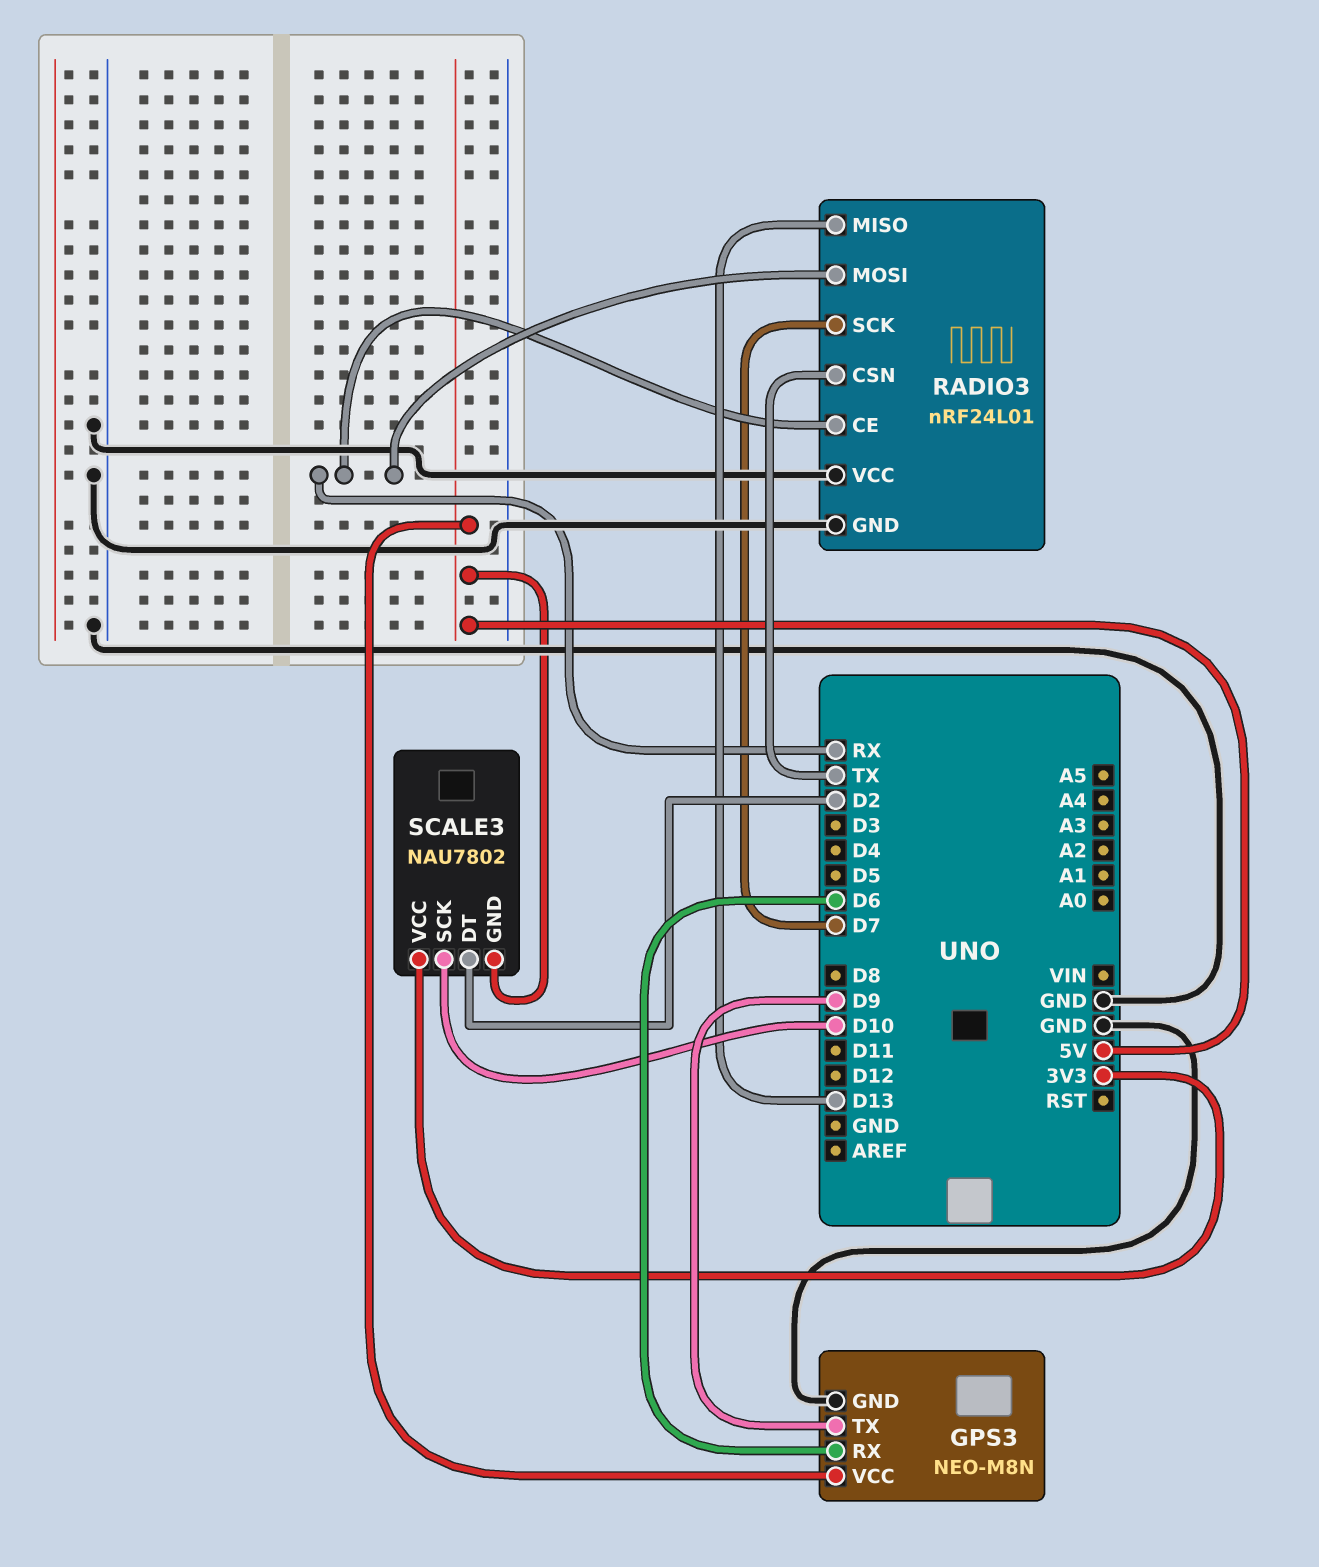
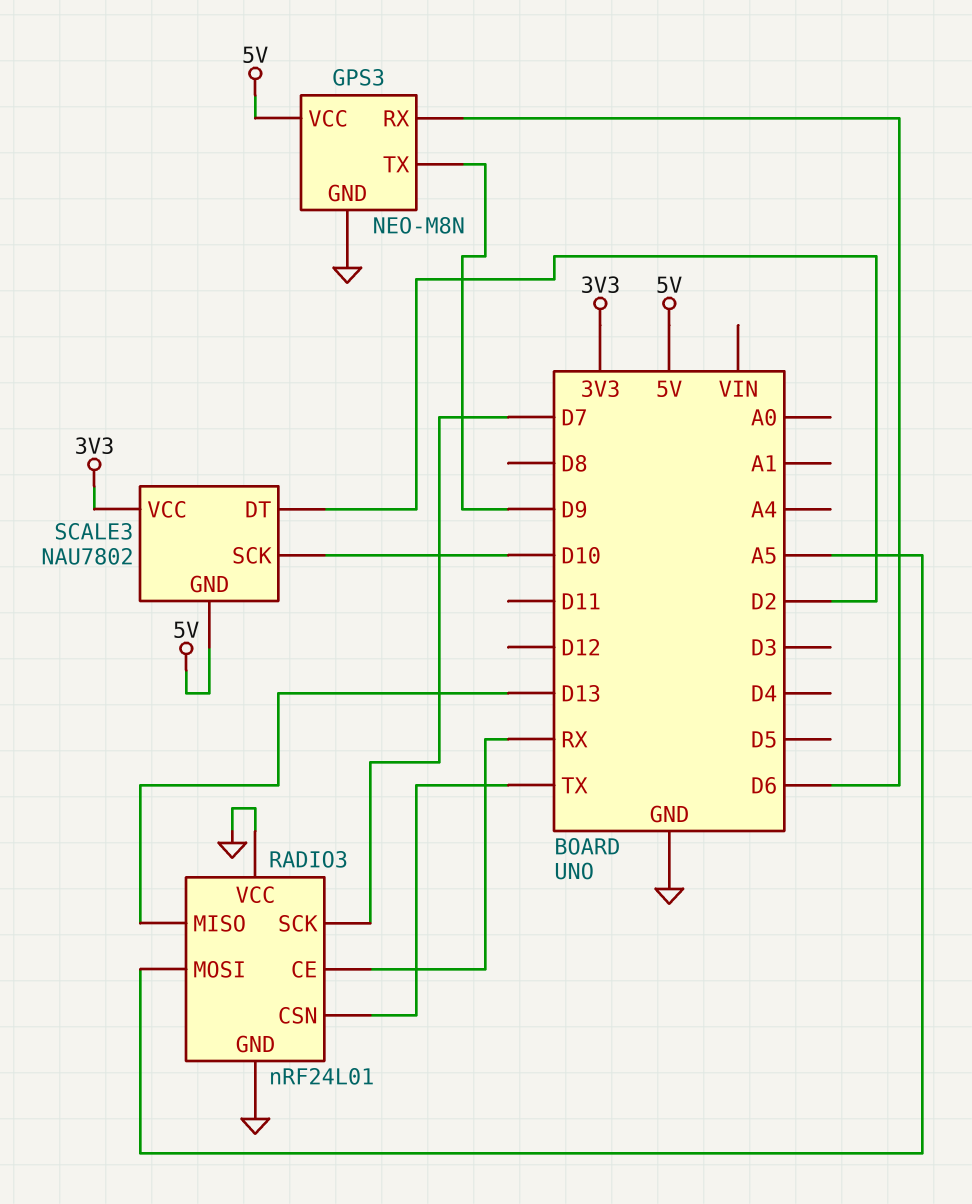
RADIO3 pin MOSI: RX -> A5

